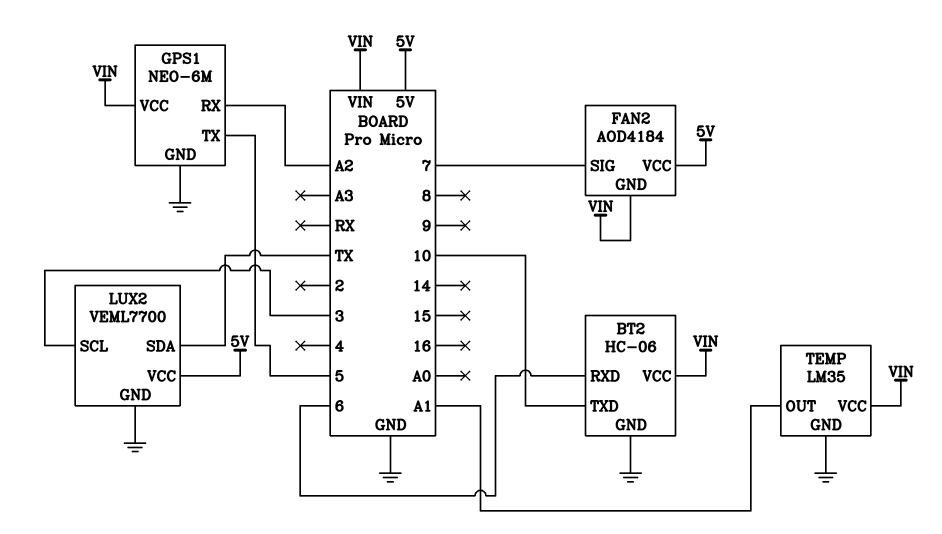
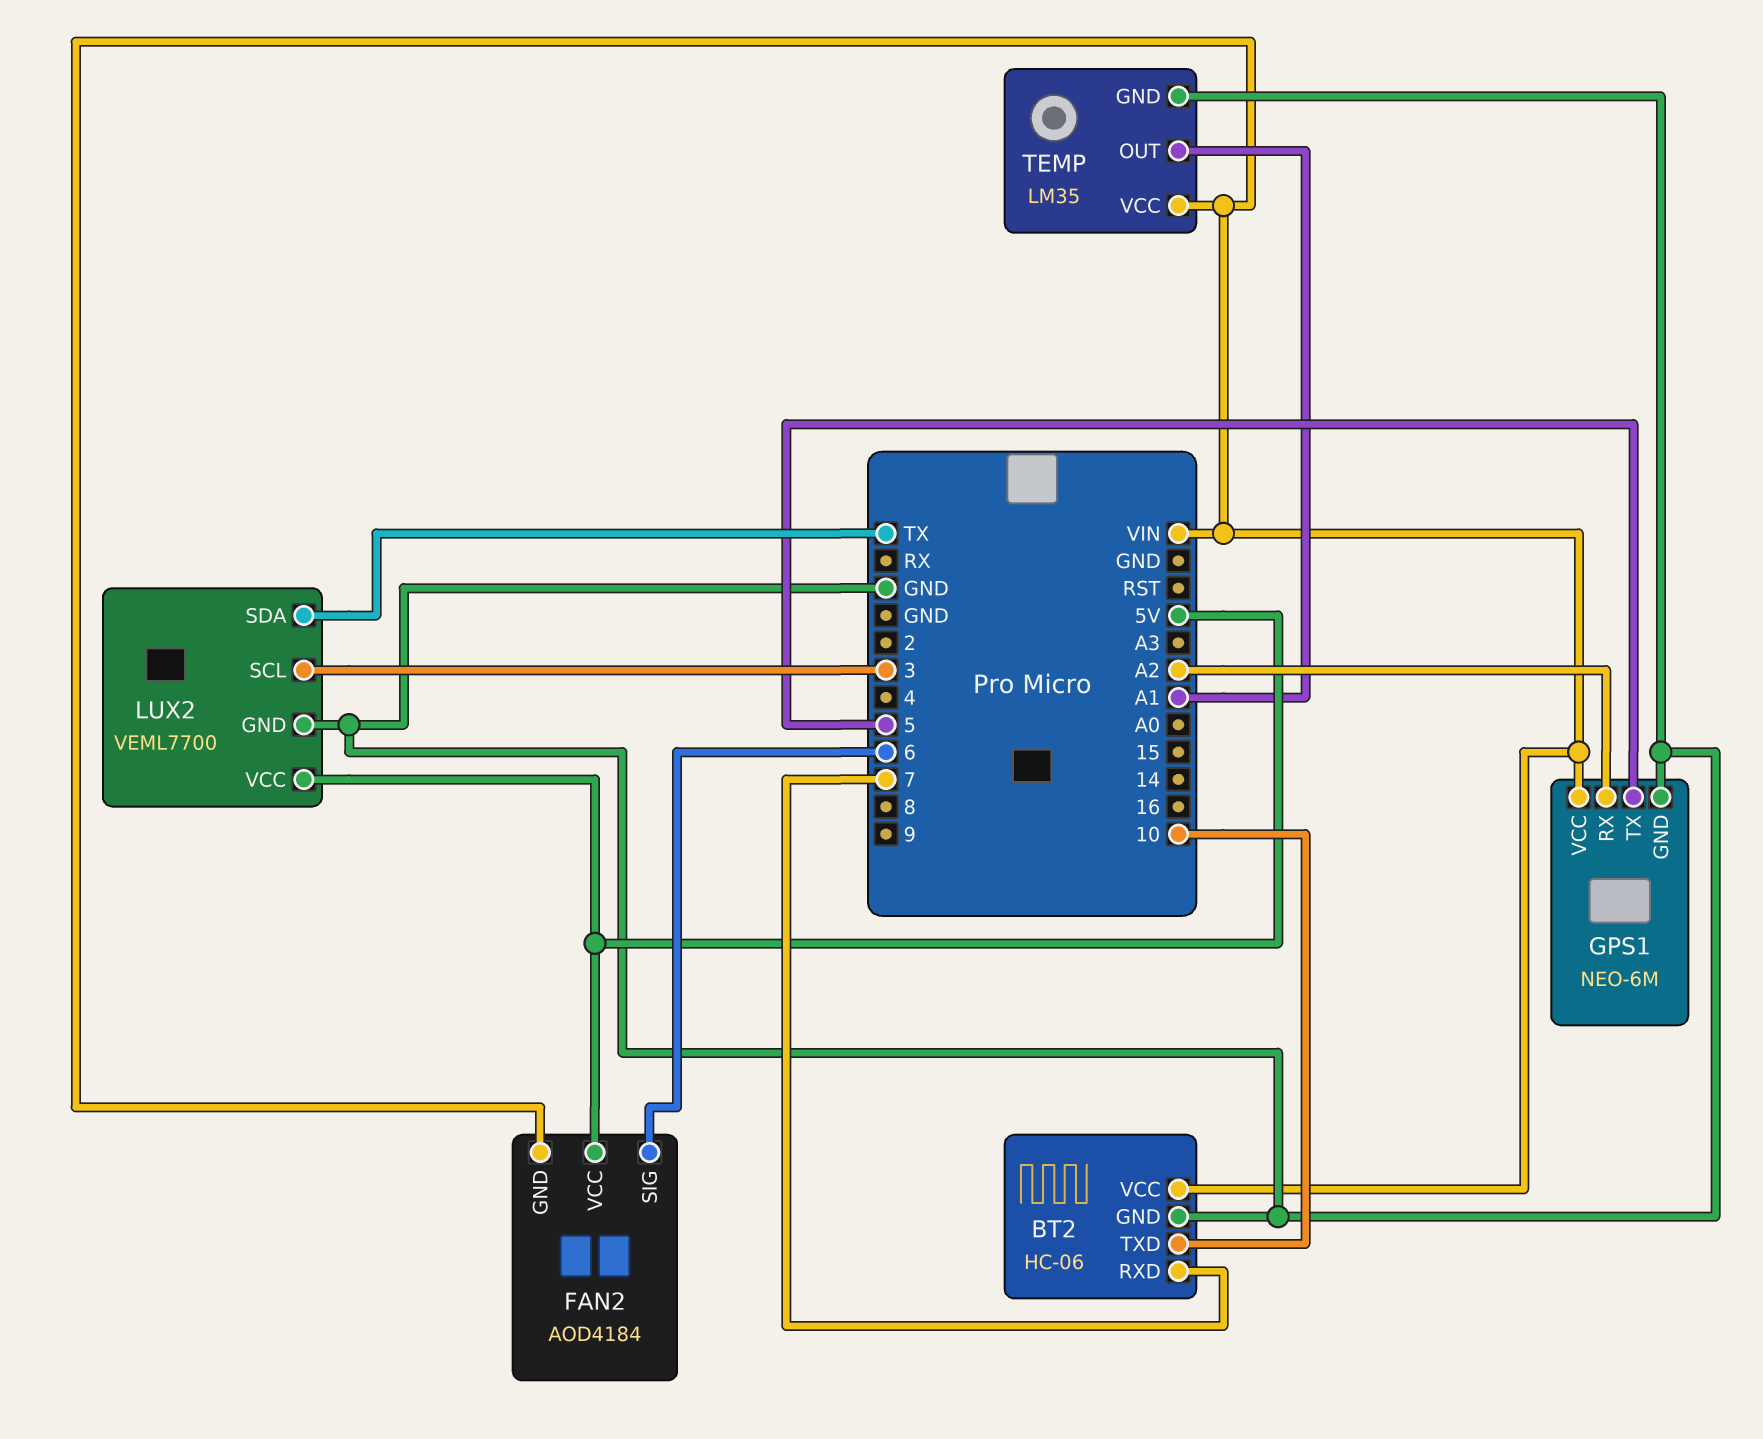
BT2 pin RXD: 6 -> 7
FAN2 pin SIG: 7 -> 6

